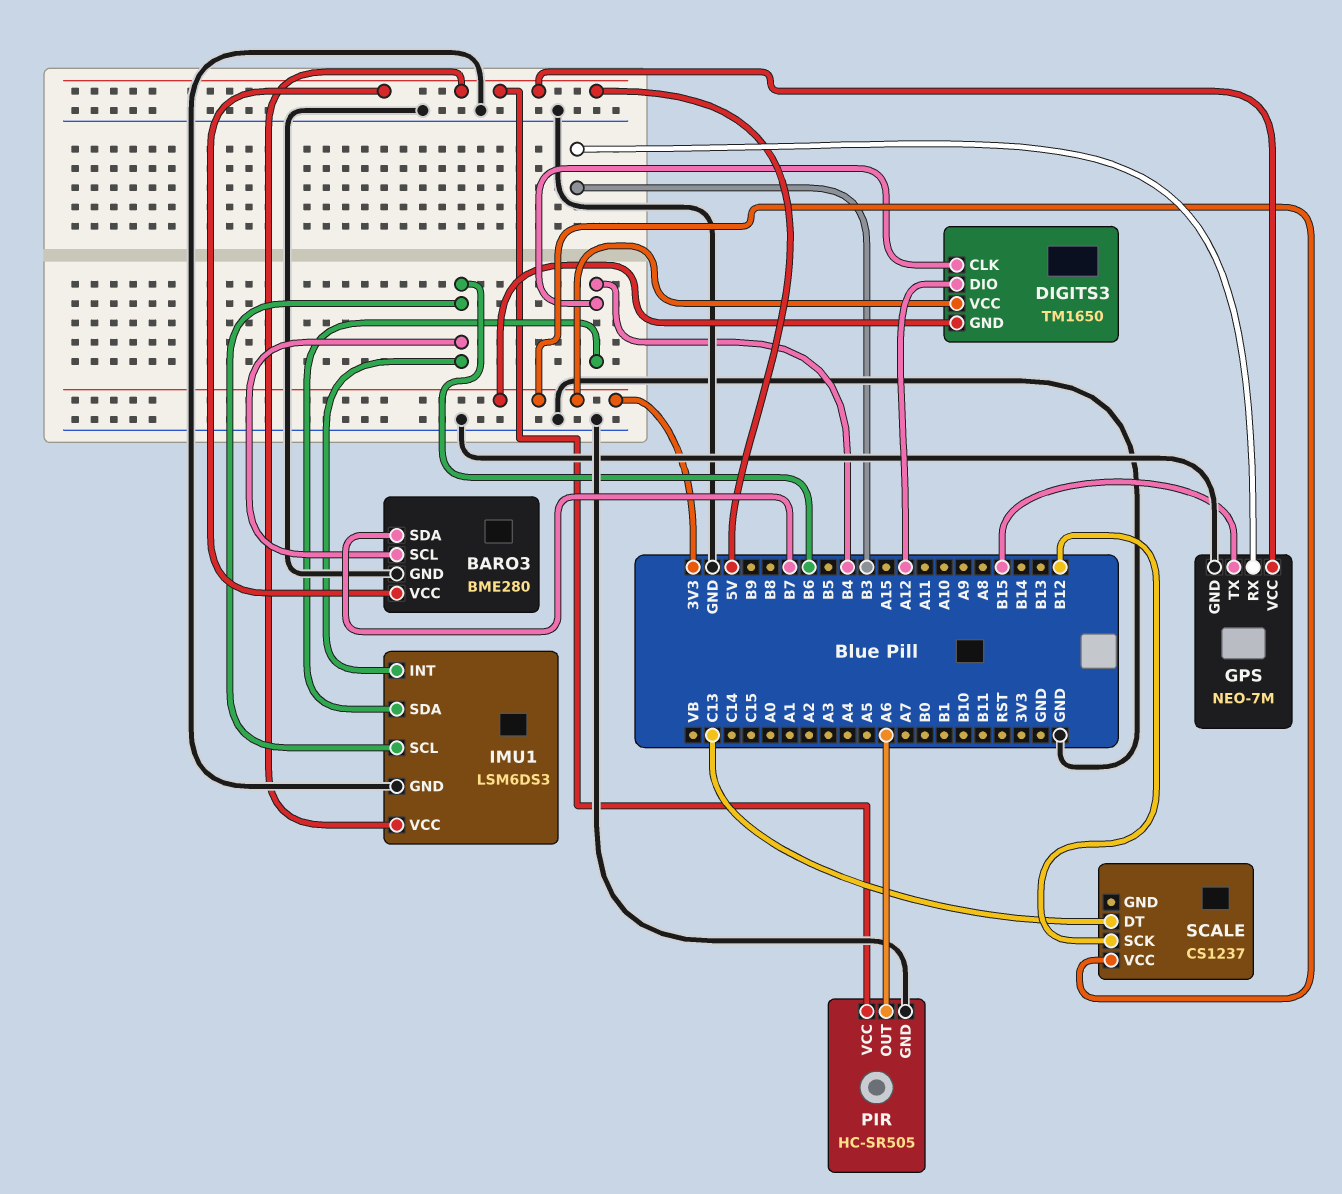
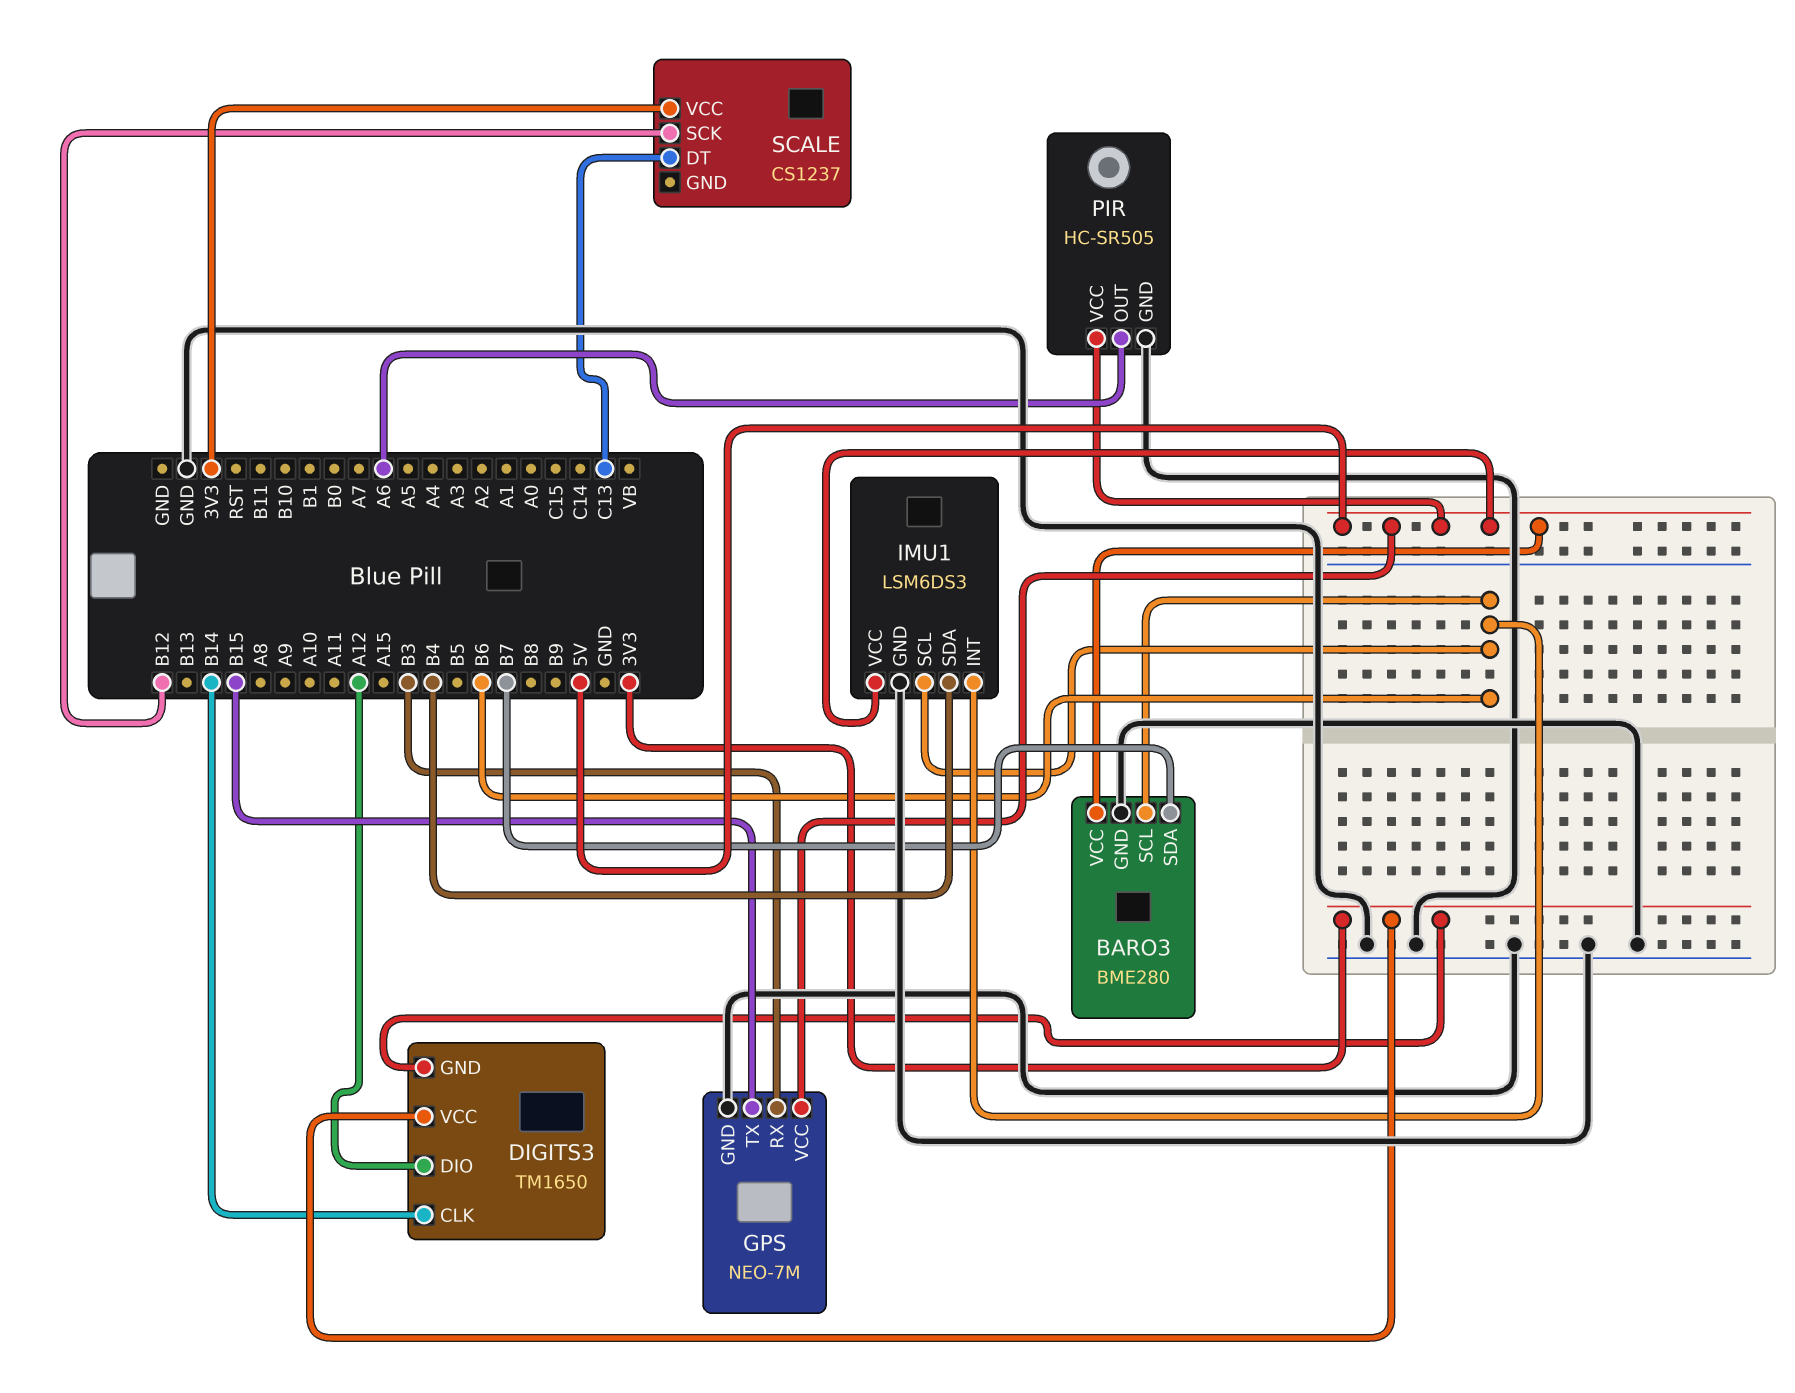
DIGITS3 pin CLK: B4 -> B14

